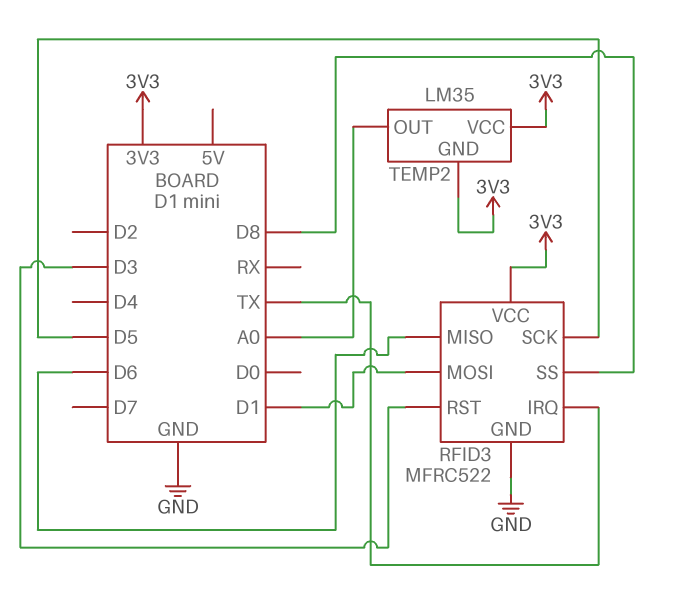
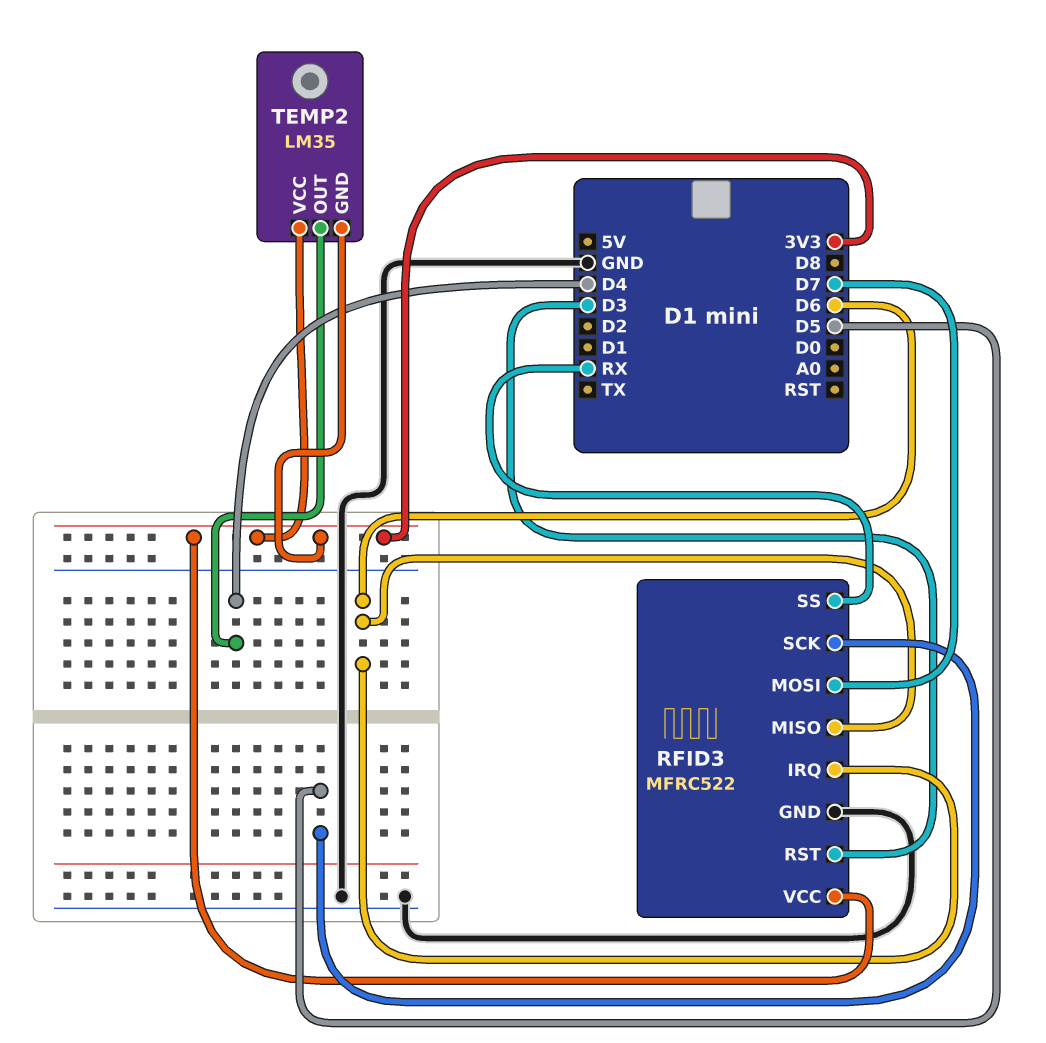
RFID3 pin IRQ: TX -> D6
RFID3 pin MOSI: D1 -> D7
RFID3 pin SS: D8 -> RX
TEMP2 pin OUT: A0 -> D4

